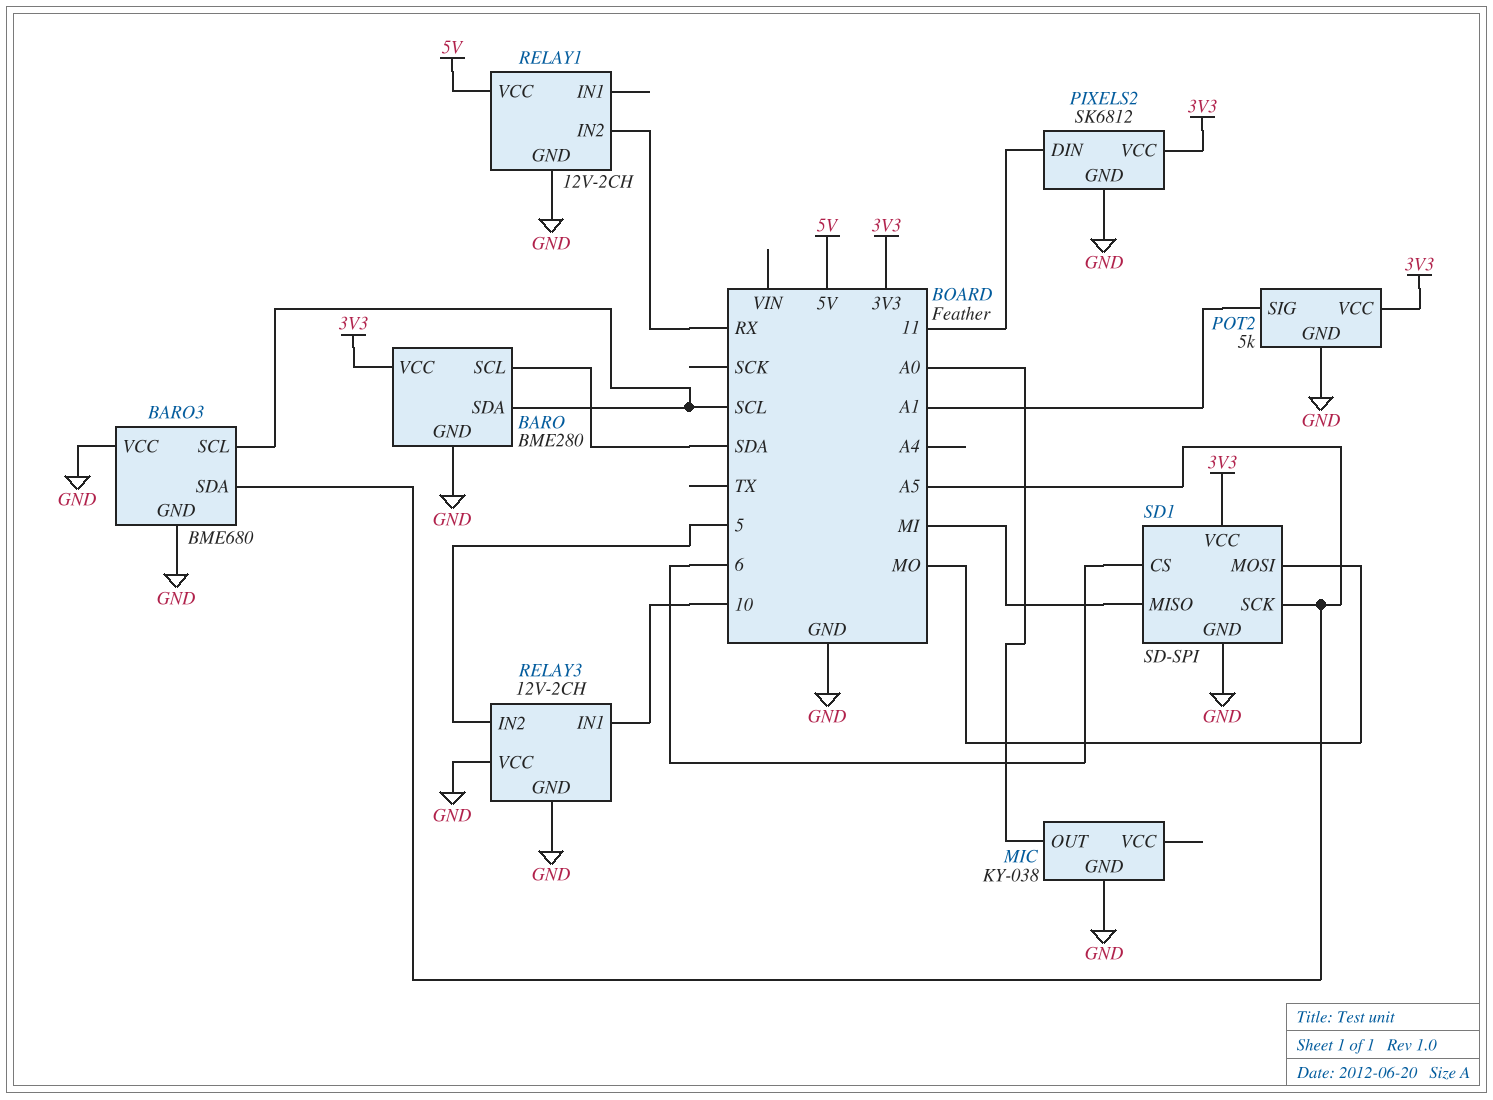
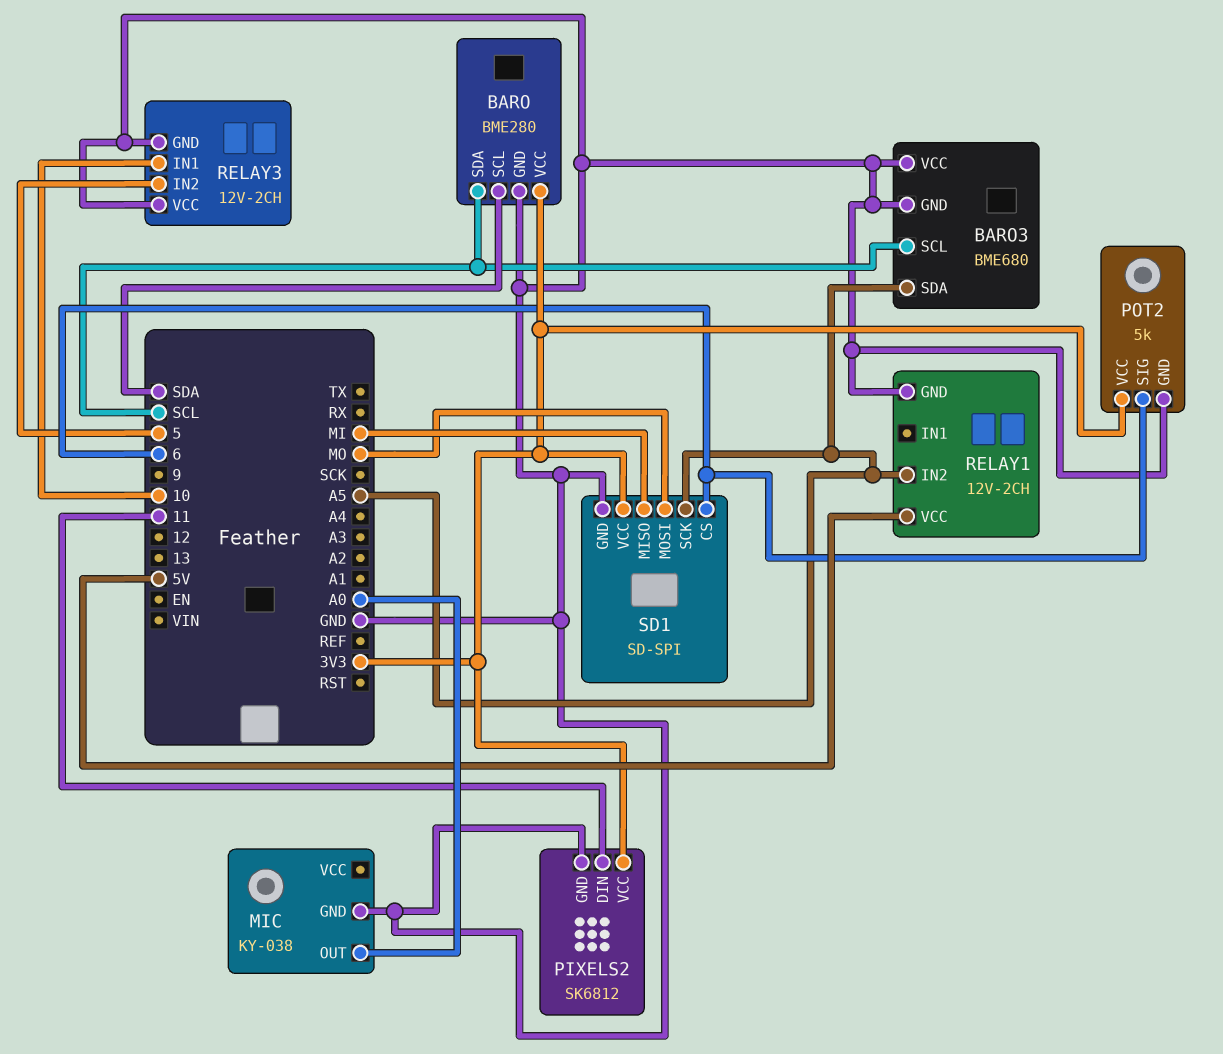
POT2 pin SIG: A1 -> 6
RELAY1 pin IN2: RX -> A5

